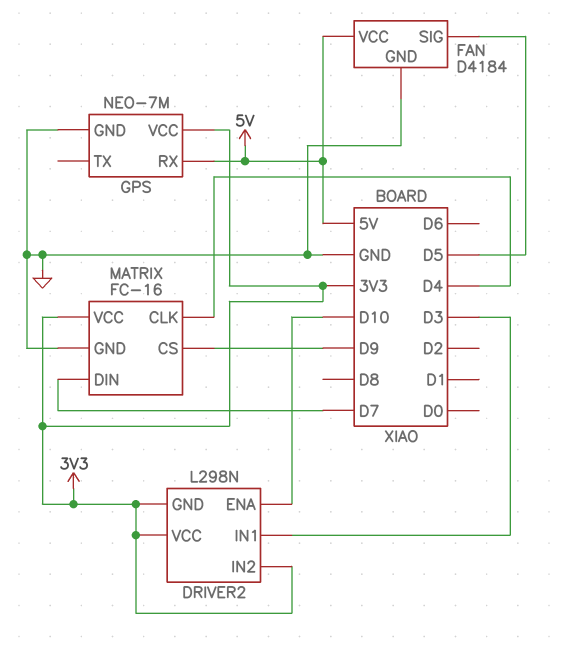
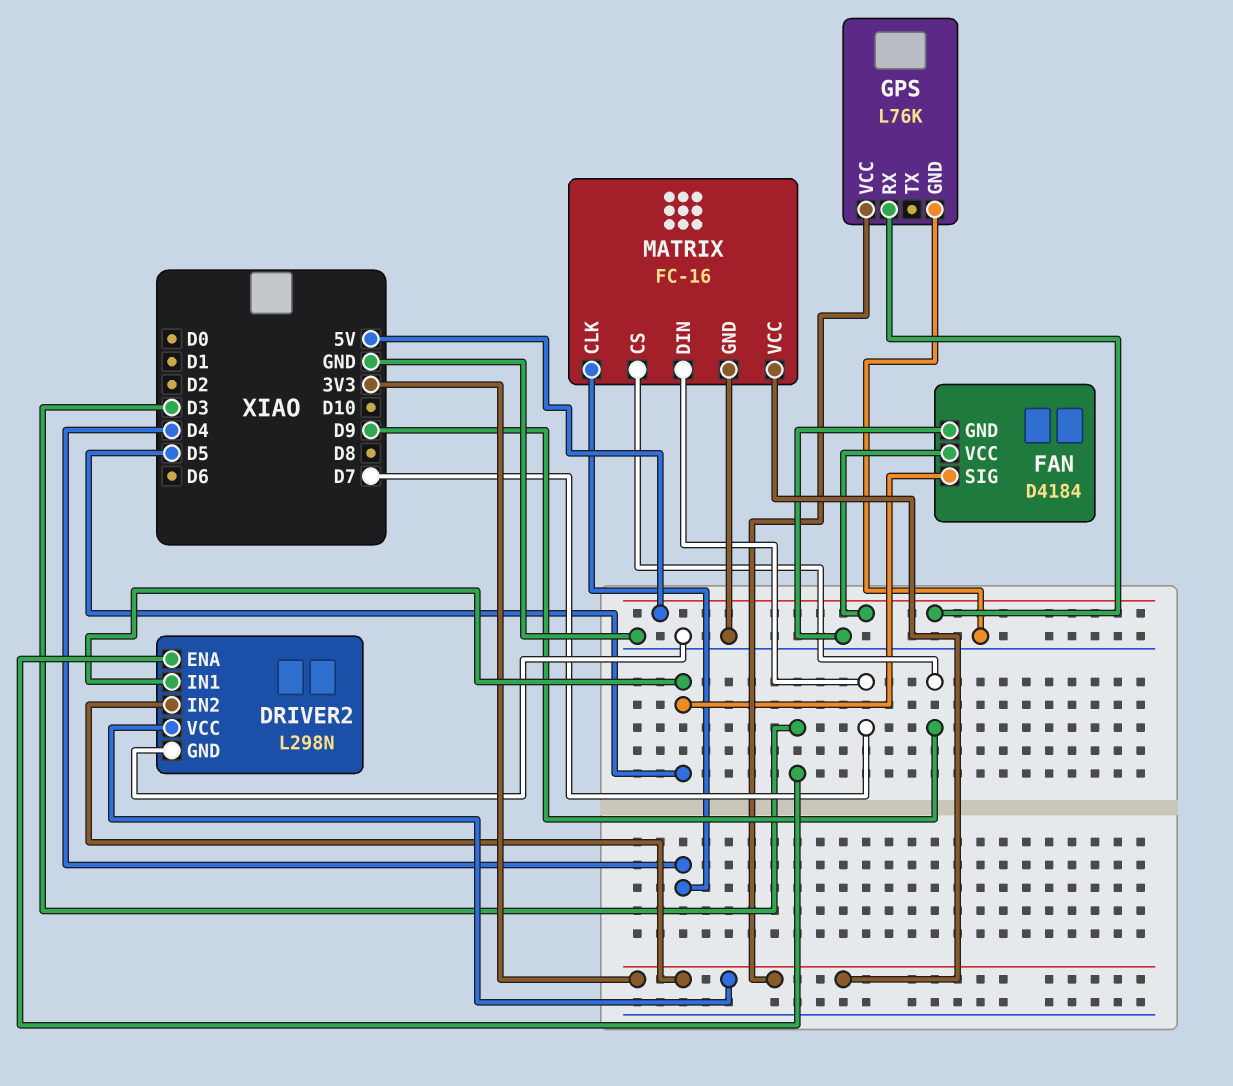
DRIVER2 pin ENA: D10 -> D3
DRIVER2 pin GND: 3V3 -> GND
DRIVER2 pin IN1: D3 -> D5
GPS: NEO-7M -> L76K

